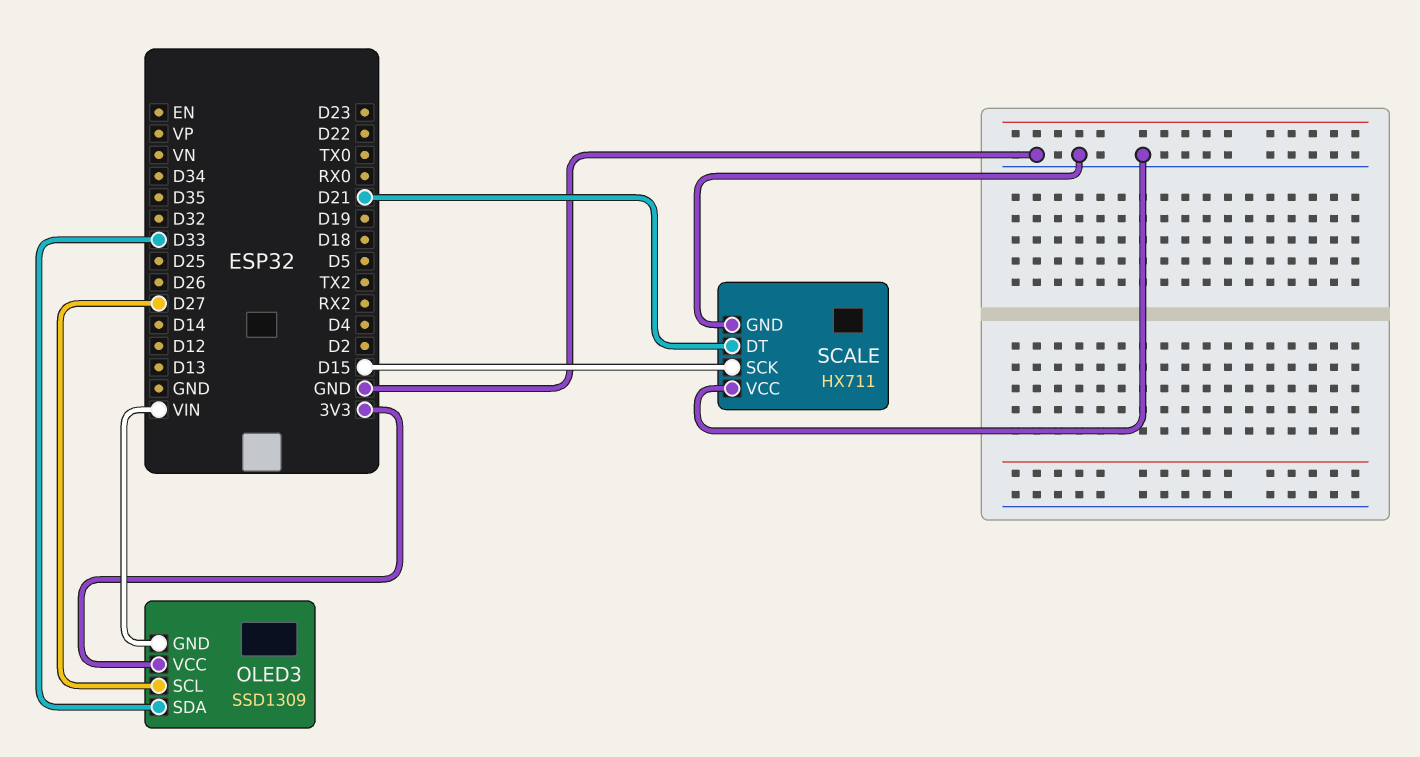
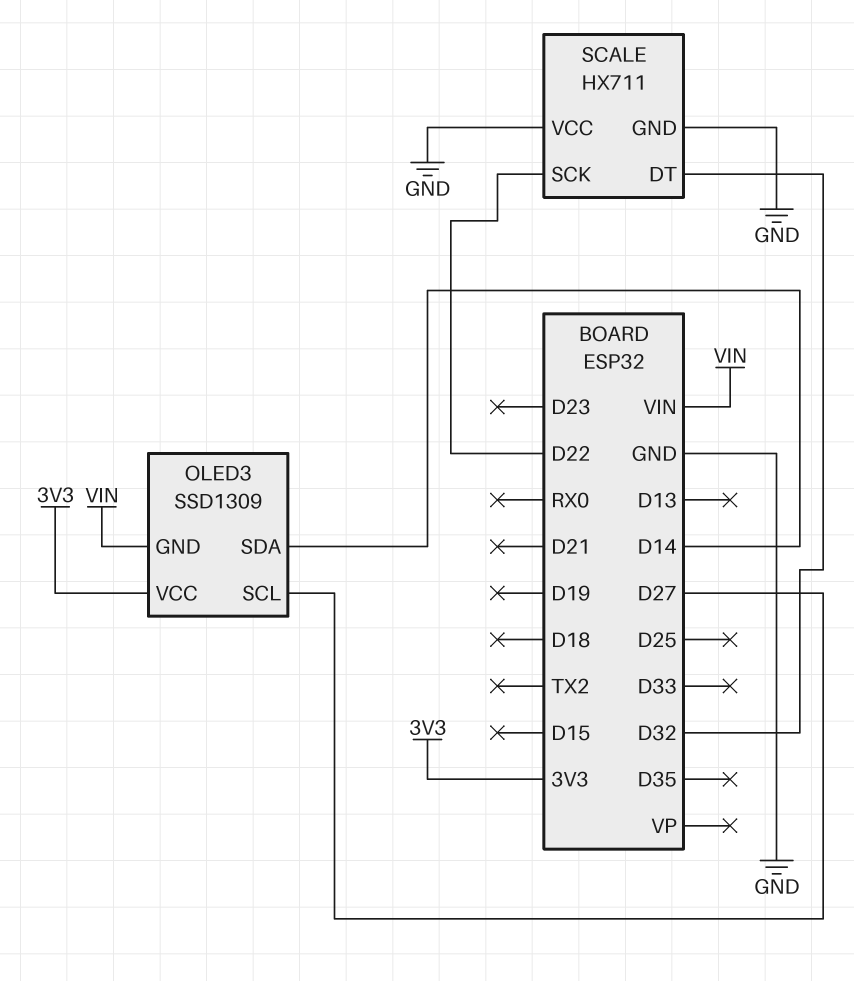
OLED3 pin SDA: D33 -> D14
SCALE pin DT: D21 -> D32
SCALE pin SCK: D15 -> D22

